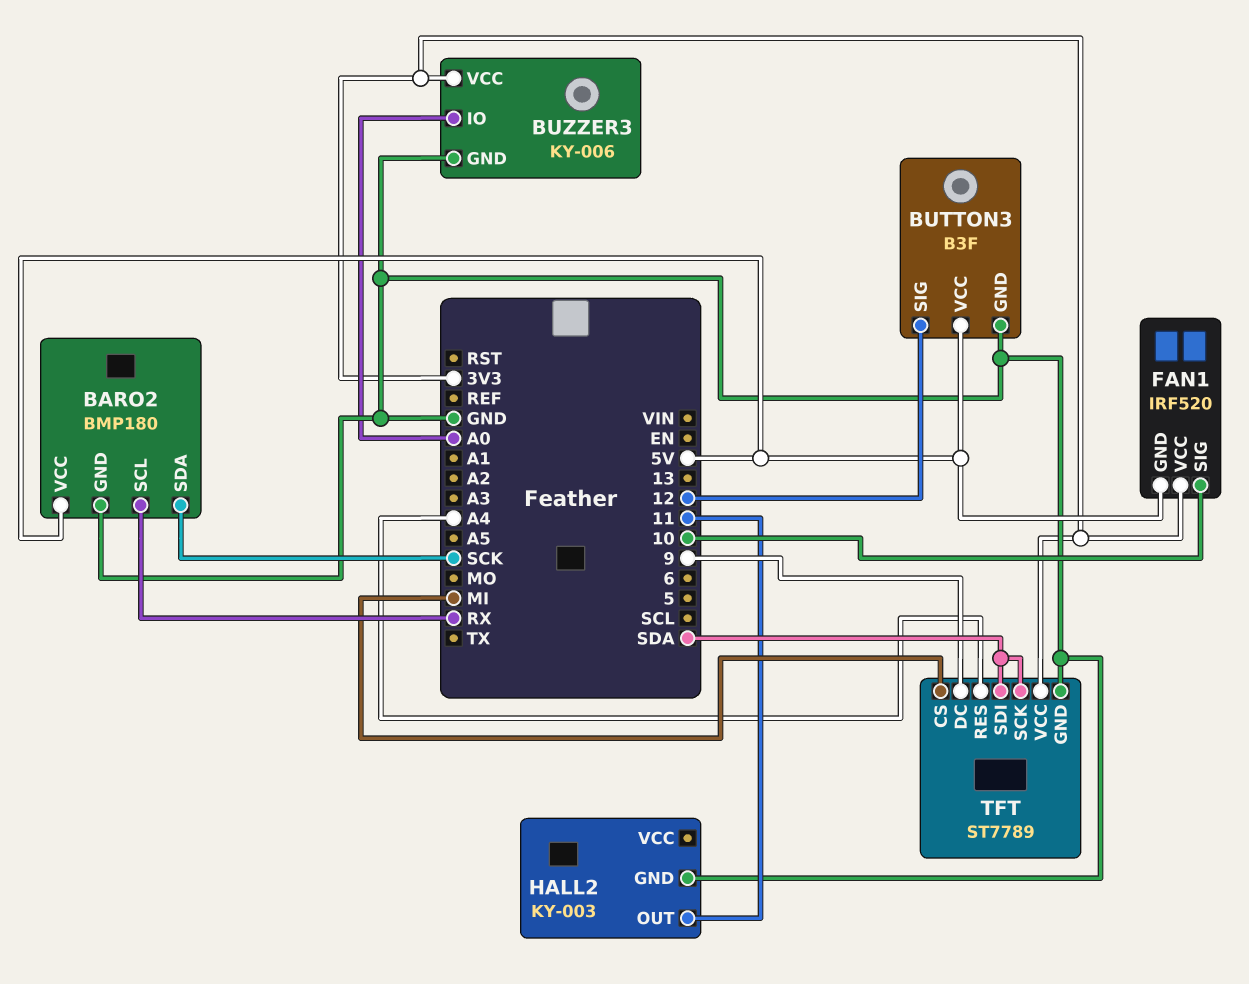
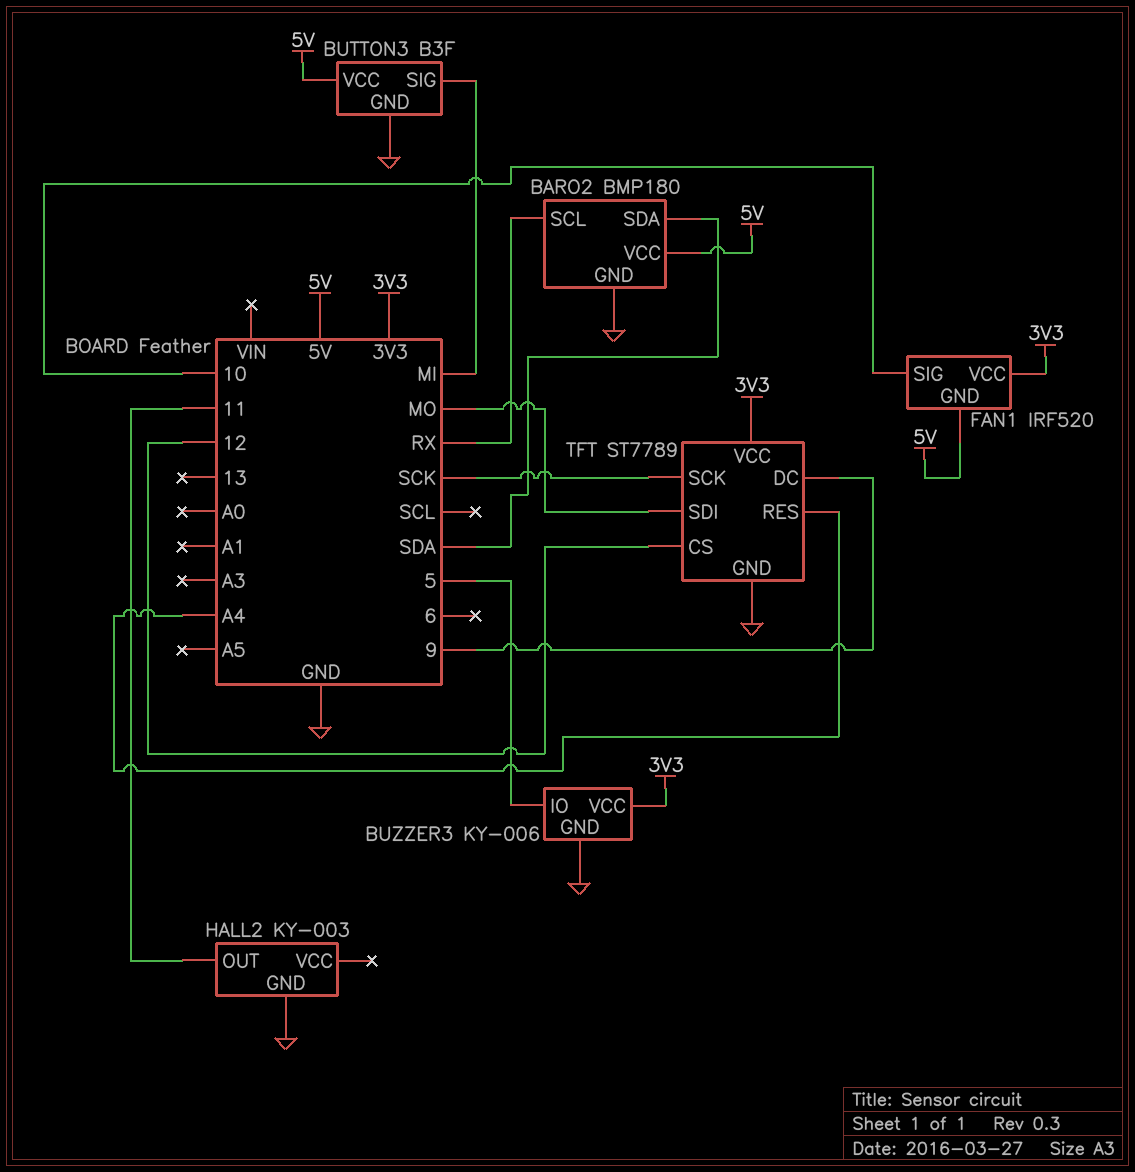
BARO2 pin SDA: SCK -> SDA
BUTTON3 pin SIG: 12 -> MI
BUZZER3 pin IO: A0 -> 5
TFT pin CS: MI -> 12
TFT pin SCK: SDA -> SCK
TFT pin SDI: SDA -> MO

